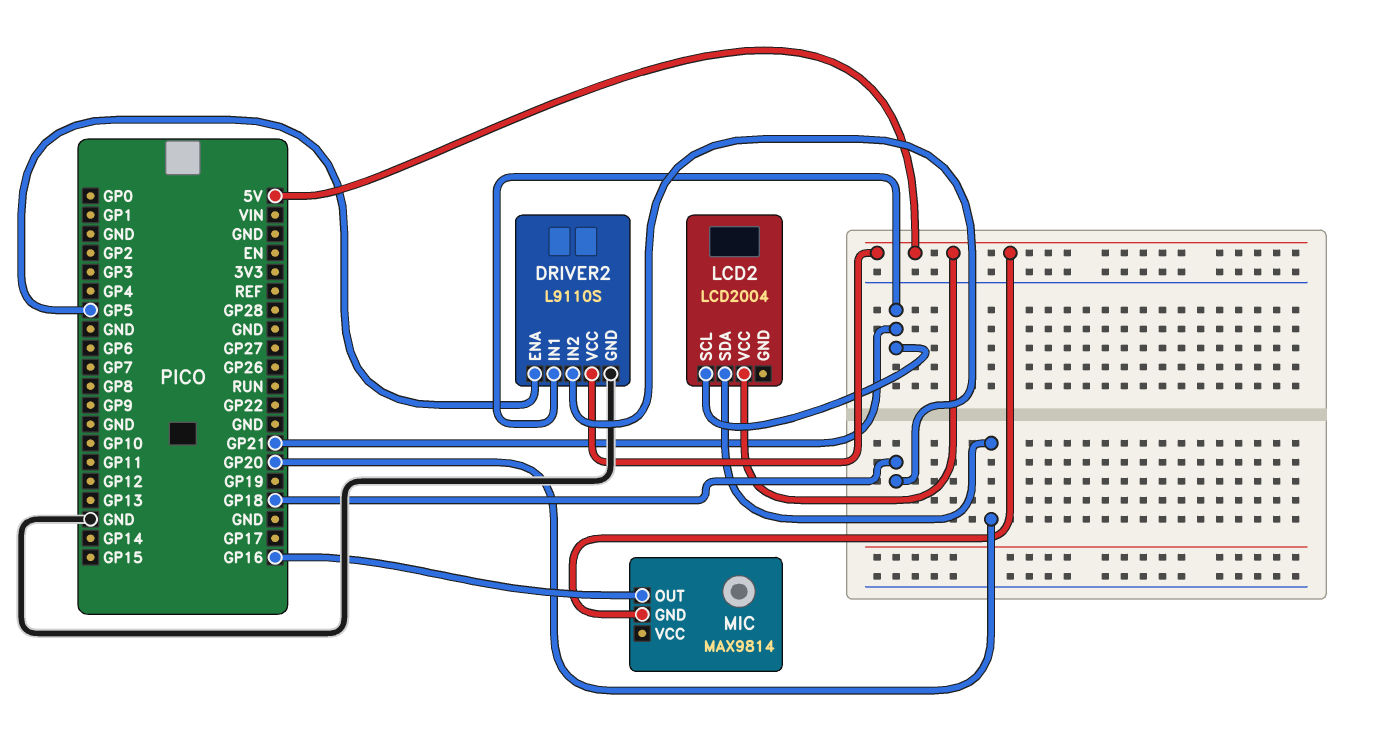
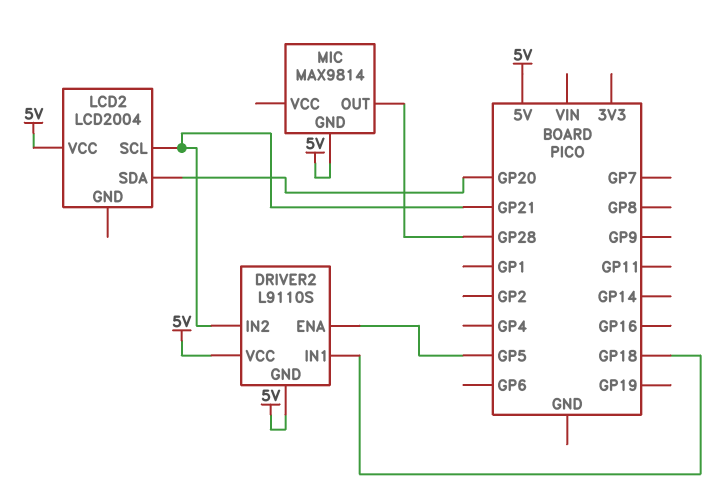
DRIVER2 pin GND: GND -> 5V
DRIVER2 pin IN1: GP21 -> GP18
DRIVER2 pin IN2: GP18 -> GP21
MIC pin OUT: GP16 -> GP28

